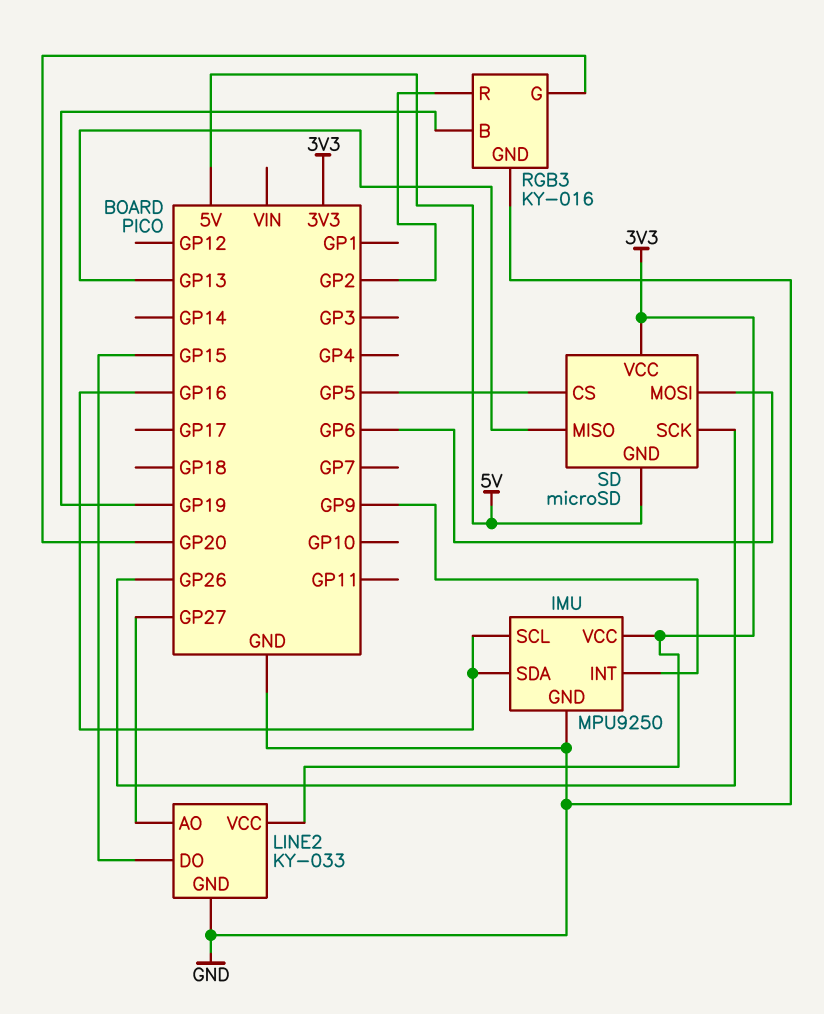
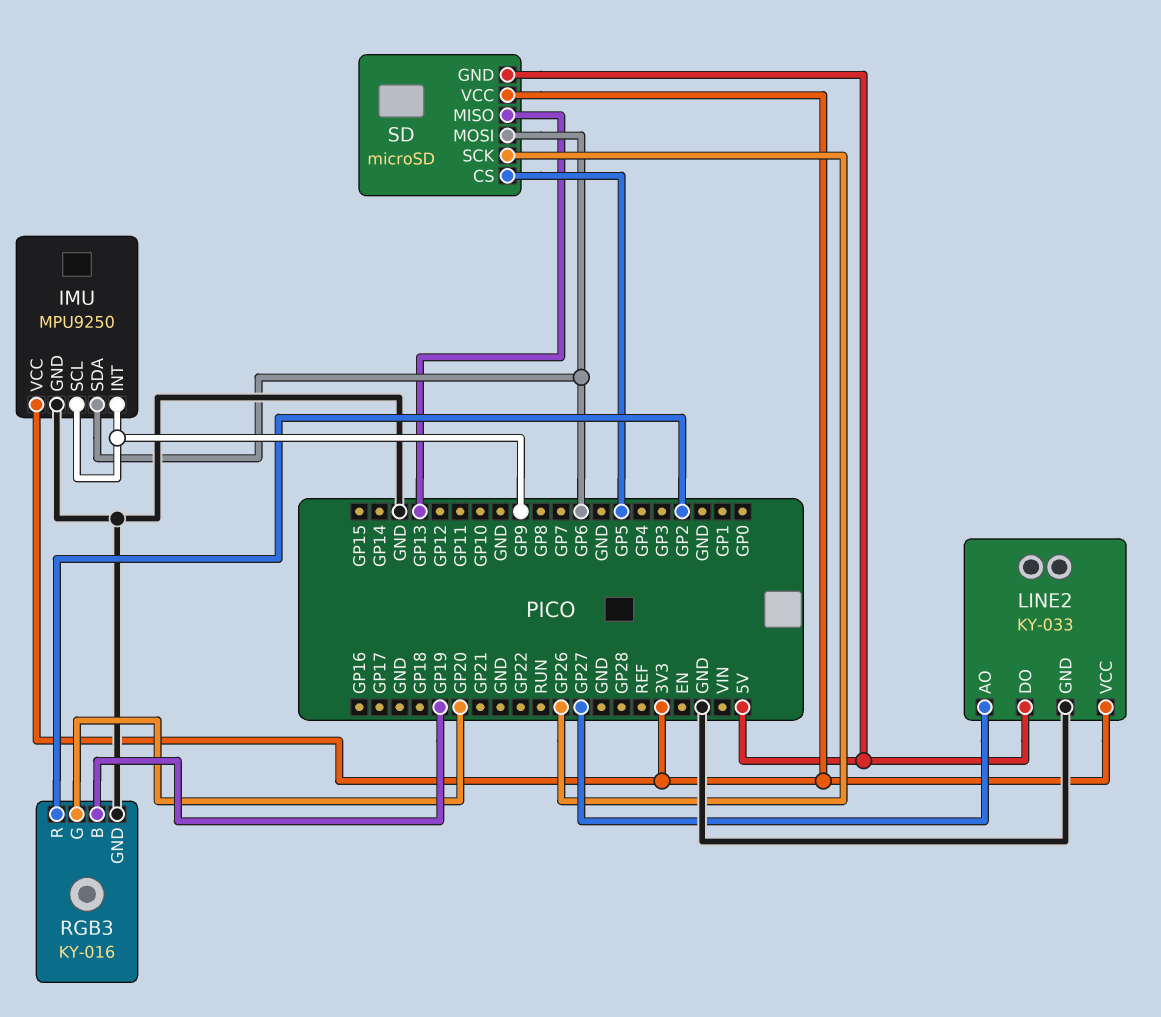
IMU pin SCL: GP16 -> GP9
IMU pin SDA: GP16 -> GP6
LINE2 pin DO: GP15 -> 5V

